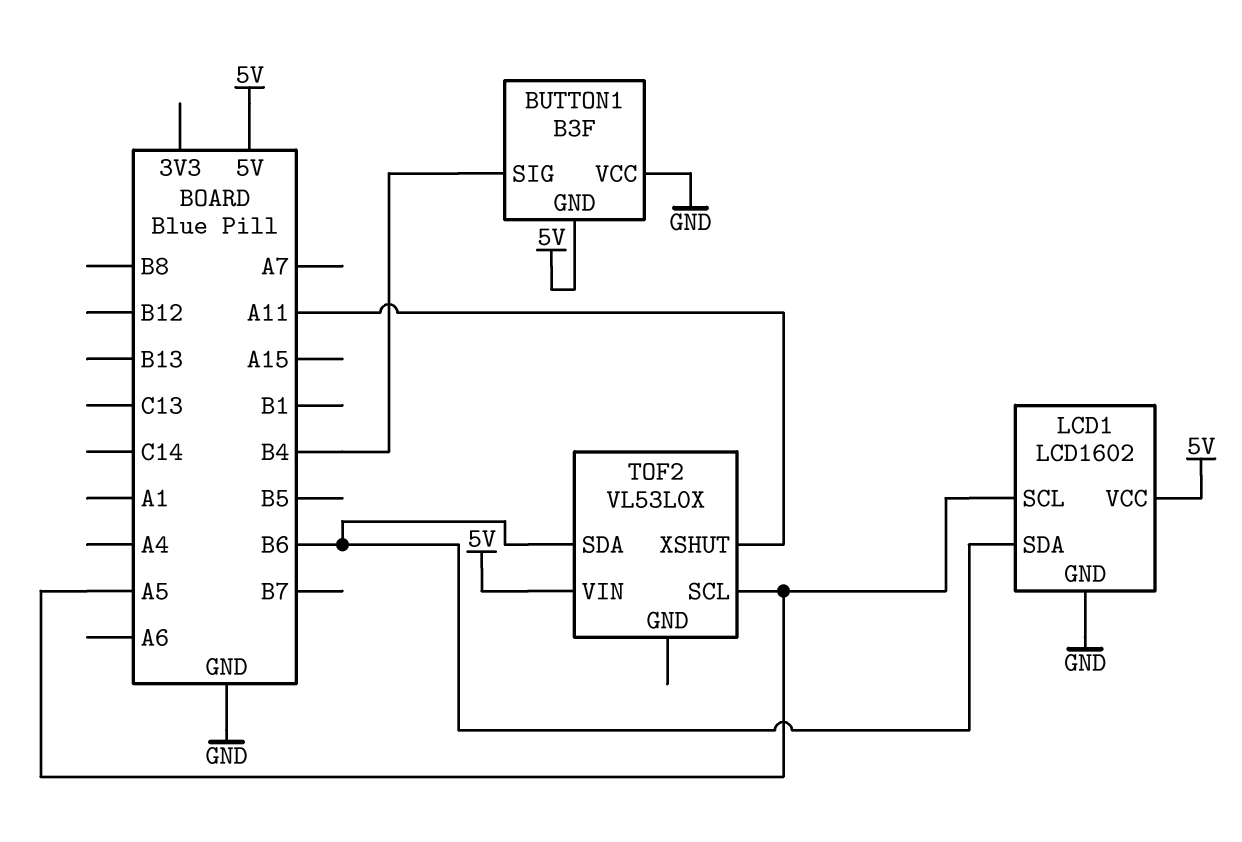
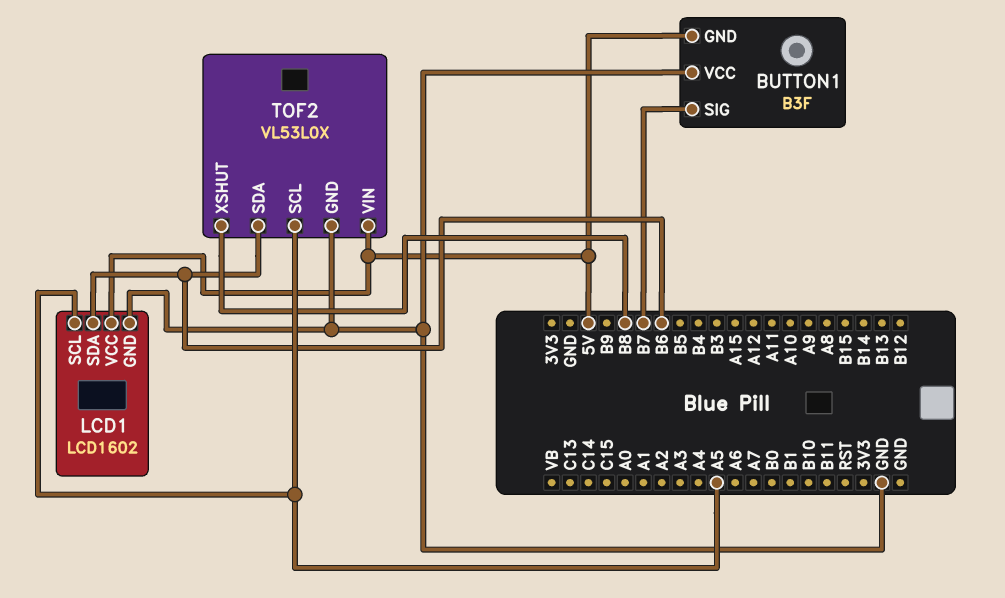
BUTTON1 pin SIG: B4 -> B7
TOF2 pin GND: none -> GND
TOF2 pin XSHUT: A11 -> B8

